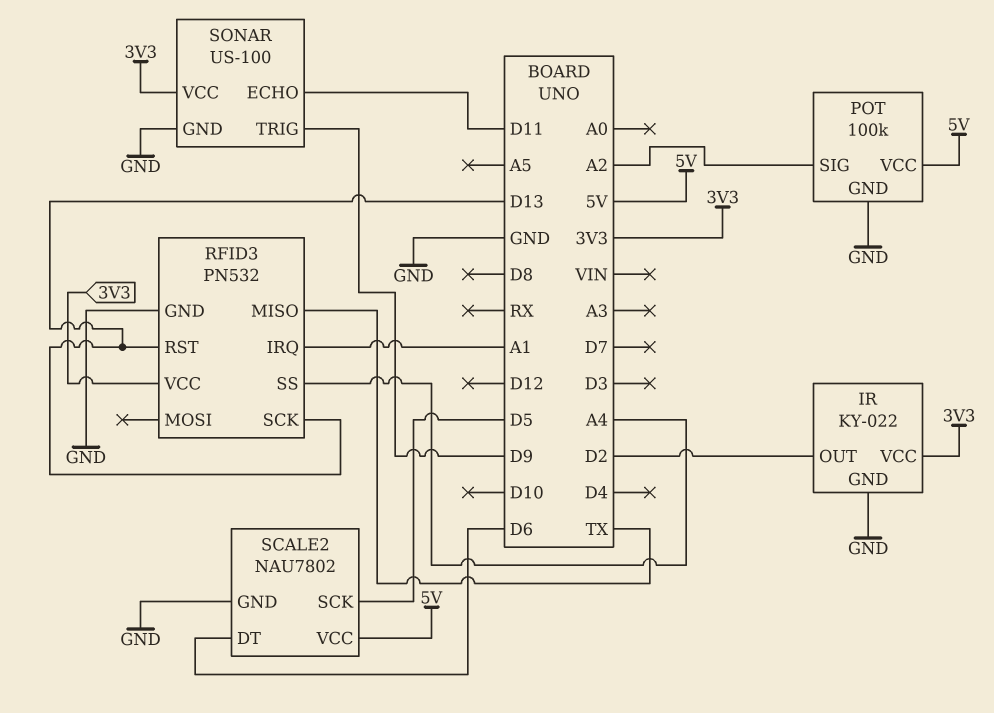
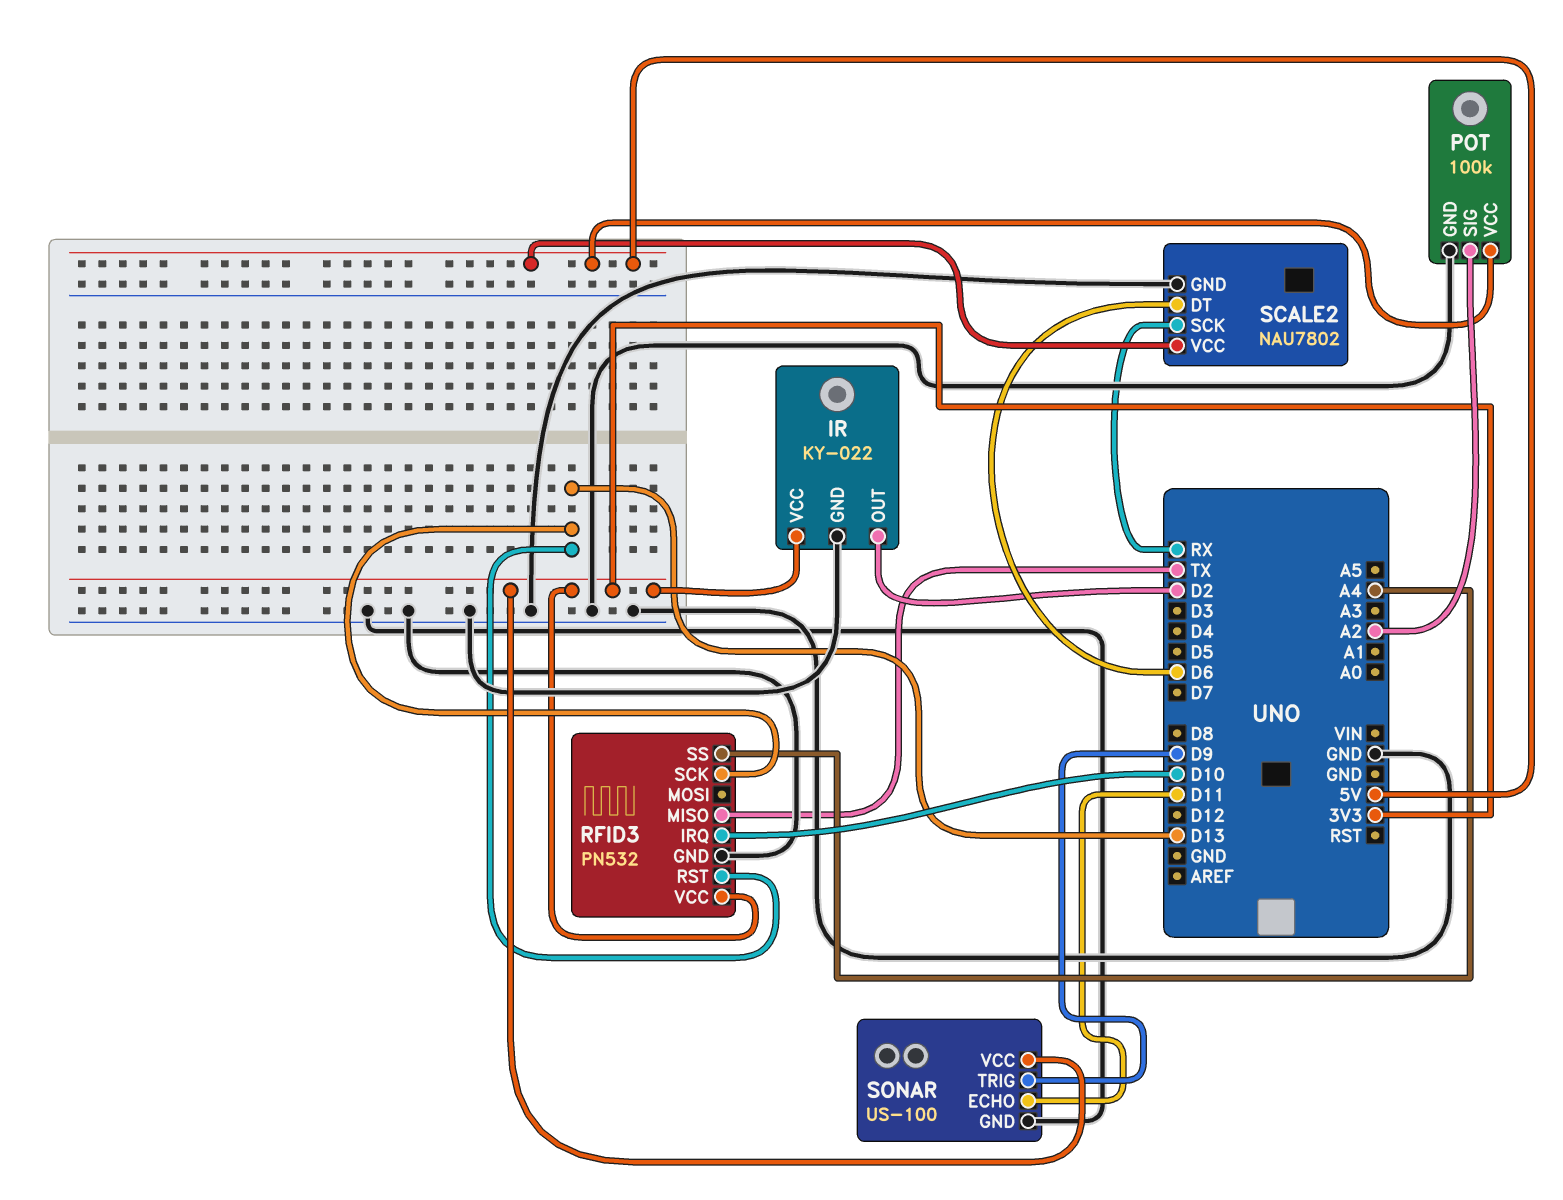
RFID3 pin IRQ: A1 -> D10
SCALE2 pin SCK: D5 -> RX

